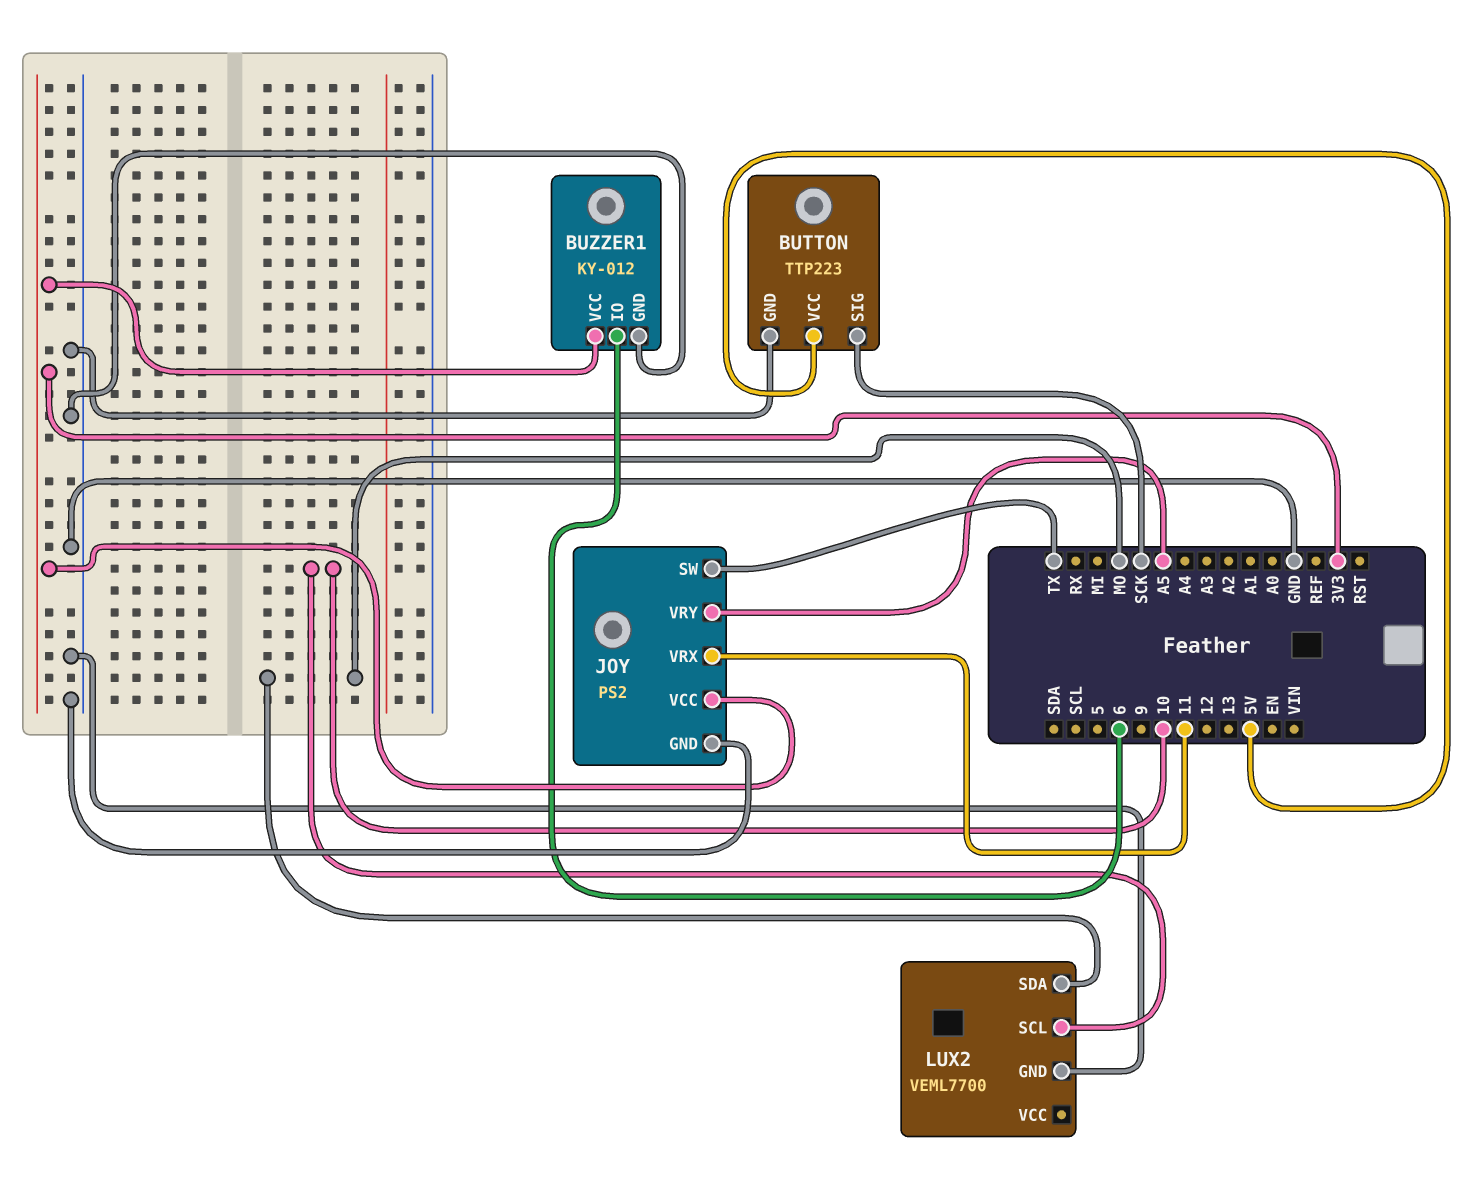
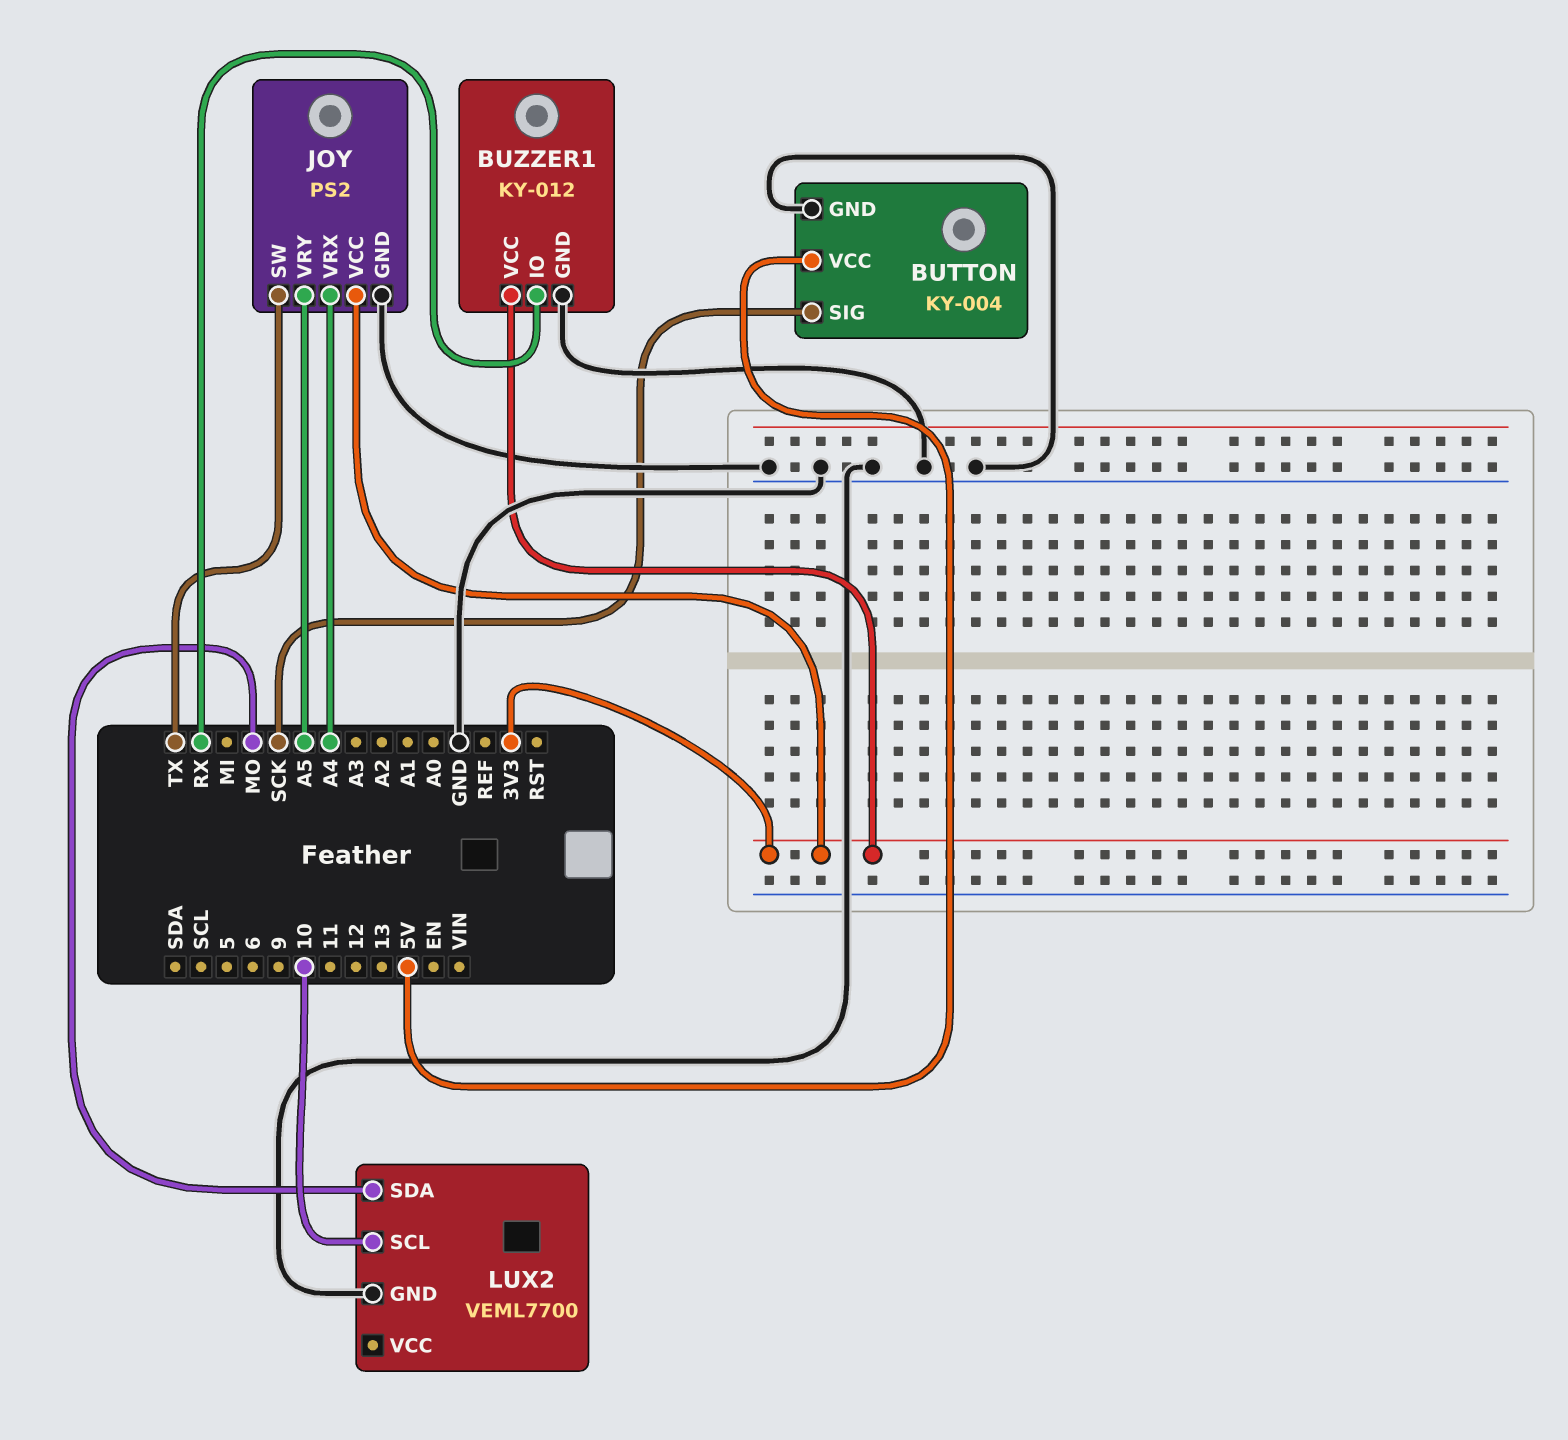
BUTTON: TTP223 -> KY-004
BUZZER1 pin IO: 6 -> RX
JOY pin VRX: 11 -> A4

